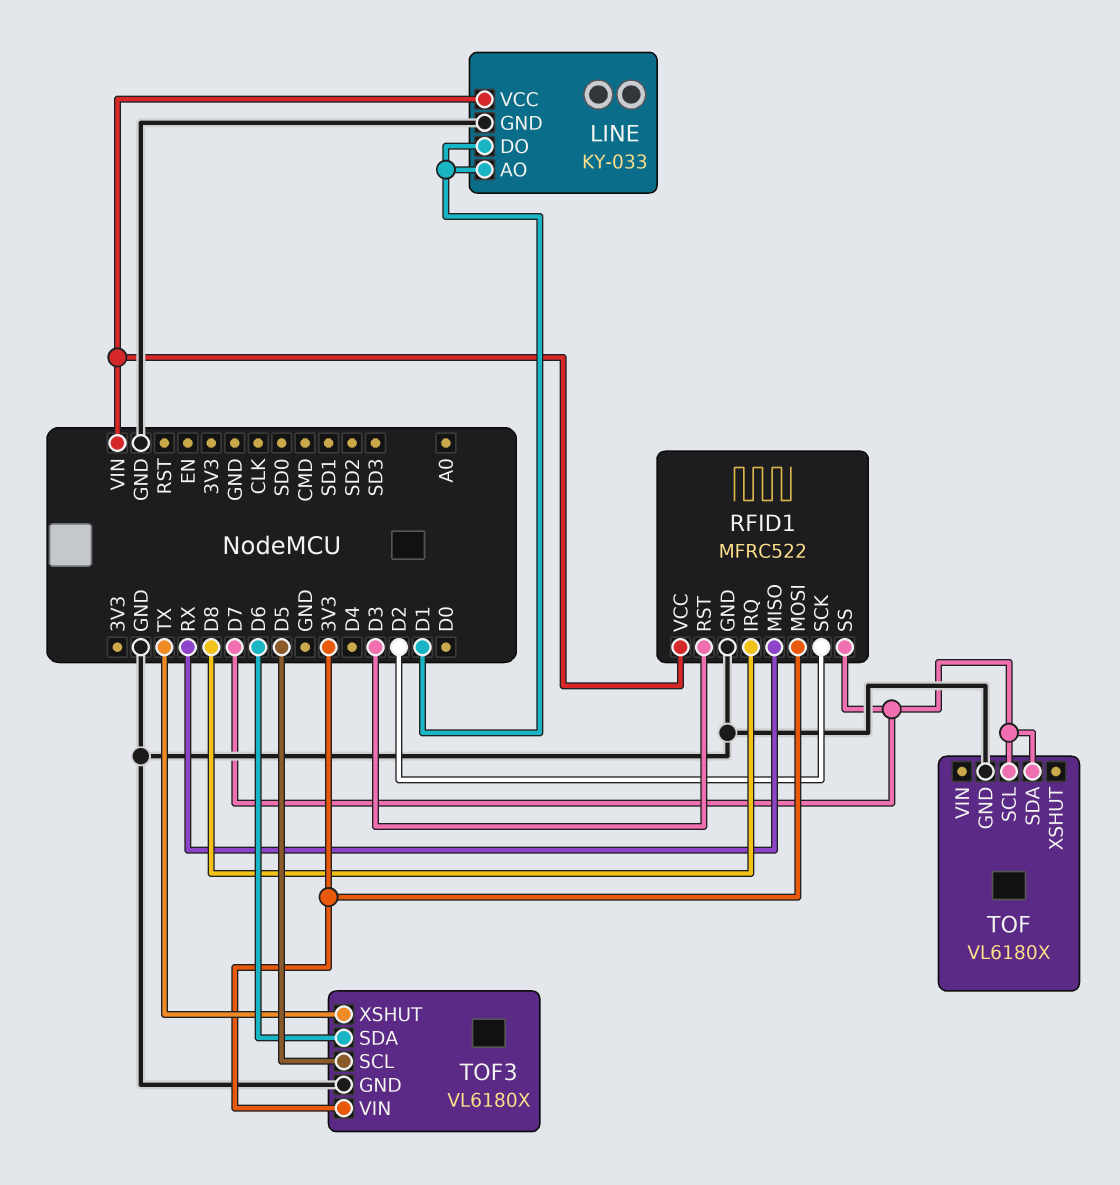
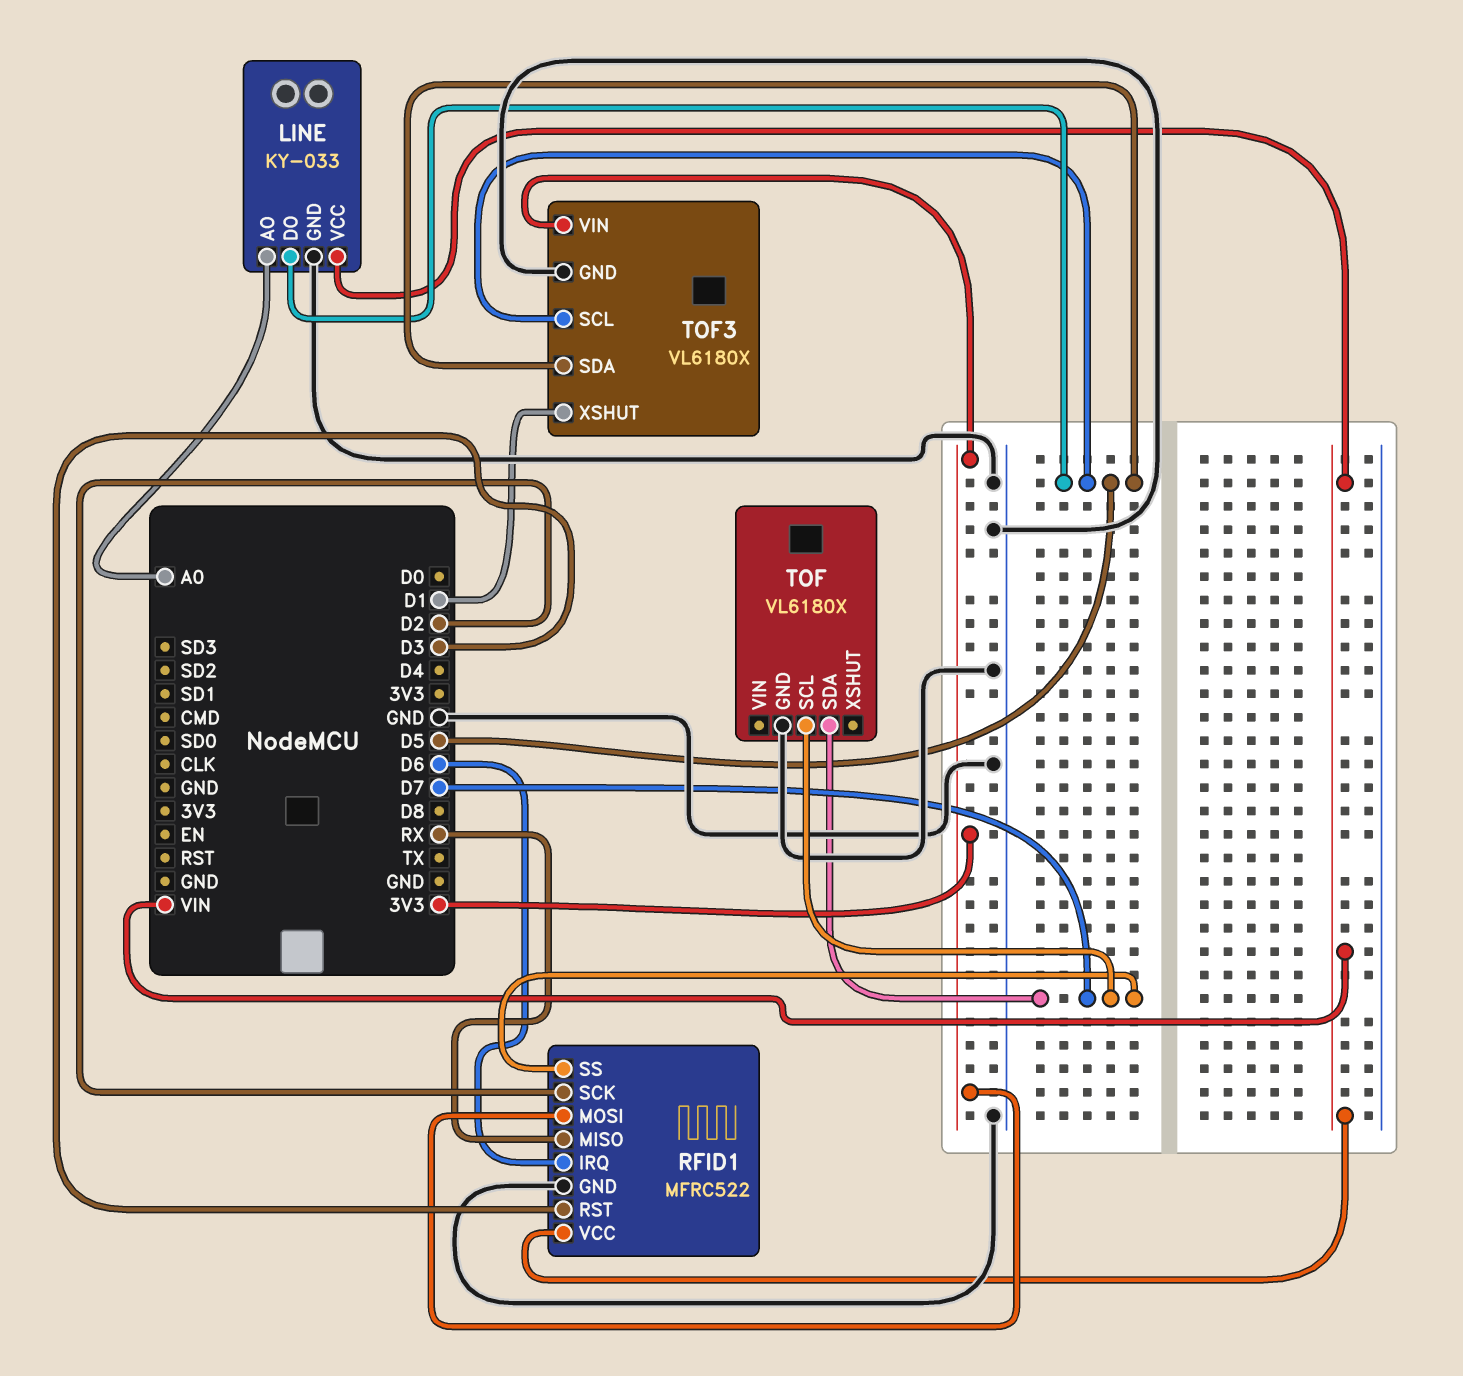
LINE pin AO: D1 -> A0
LINE pin DO: D1 -> D5
RFID1 pin IRQ: D8 -> D6
TOF3 pin SDA: D6 -> D5
TOF3 pin XSHUT: TX -> D1

